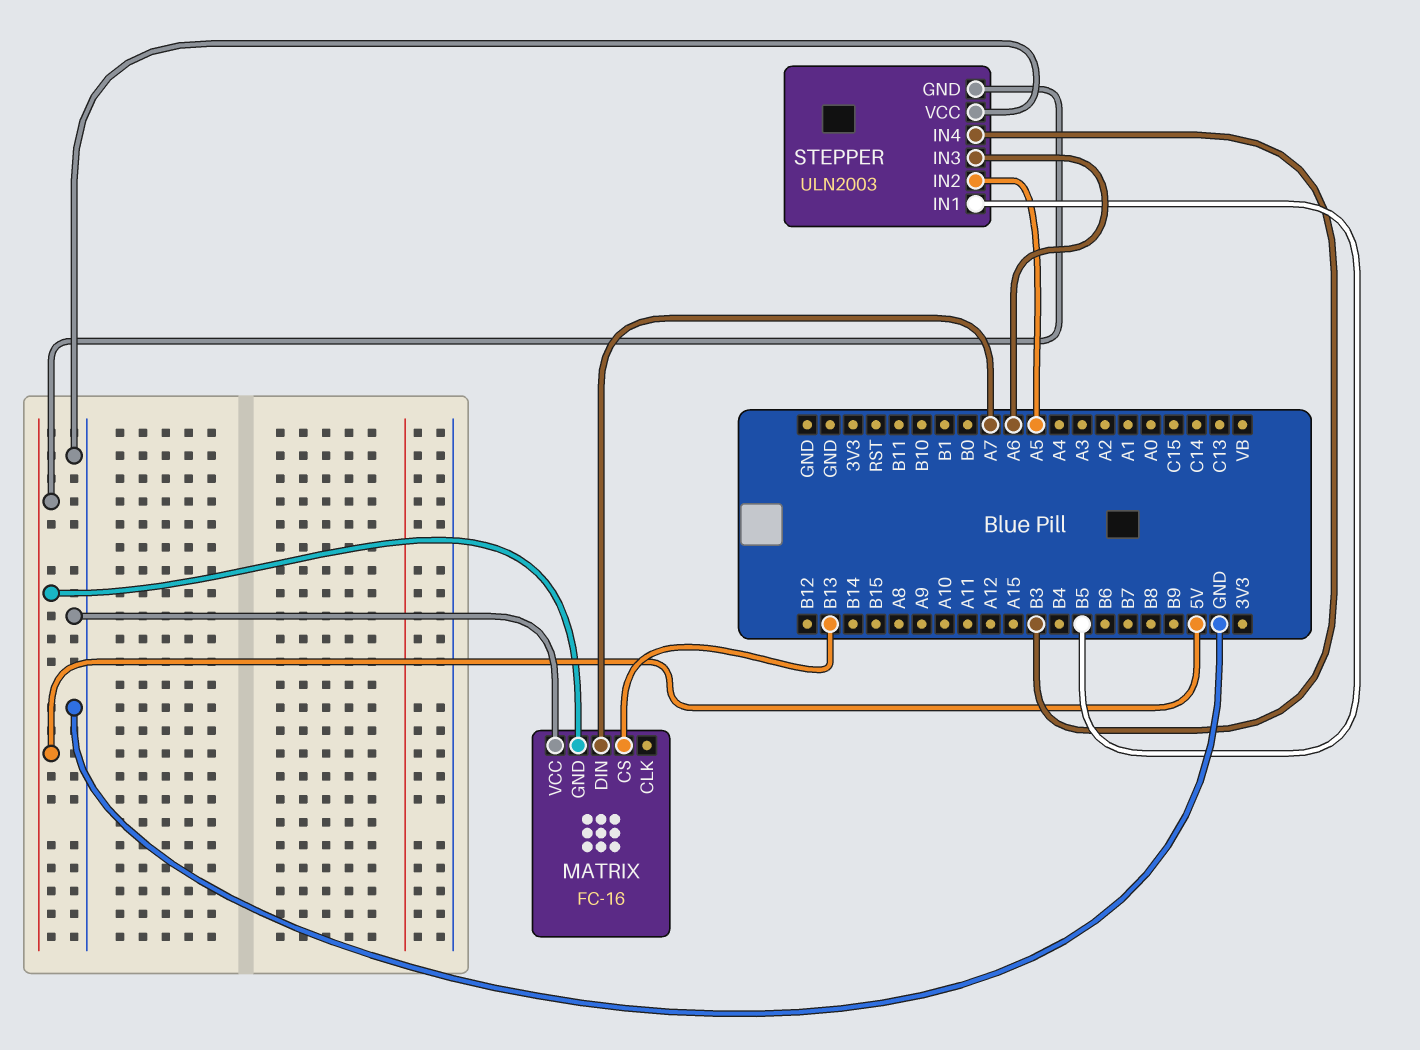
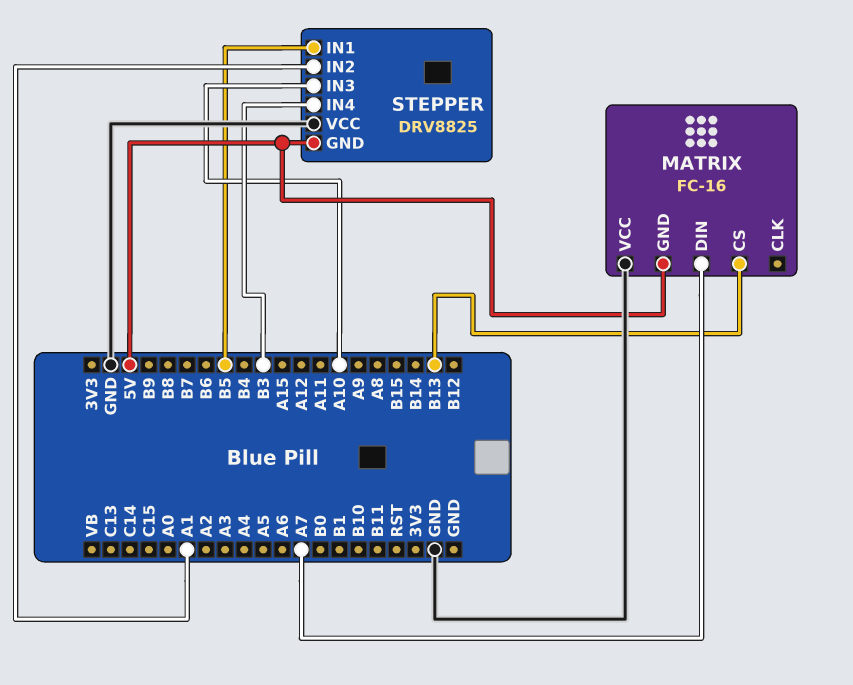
STEPPER: ULN2003 -> DRV8825
STEPPER pin IN2: A5 -> A1
STEPPER pin IN3: A6 -> A10

